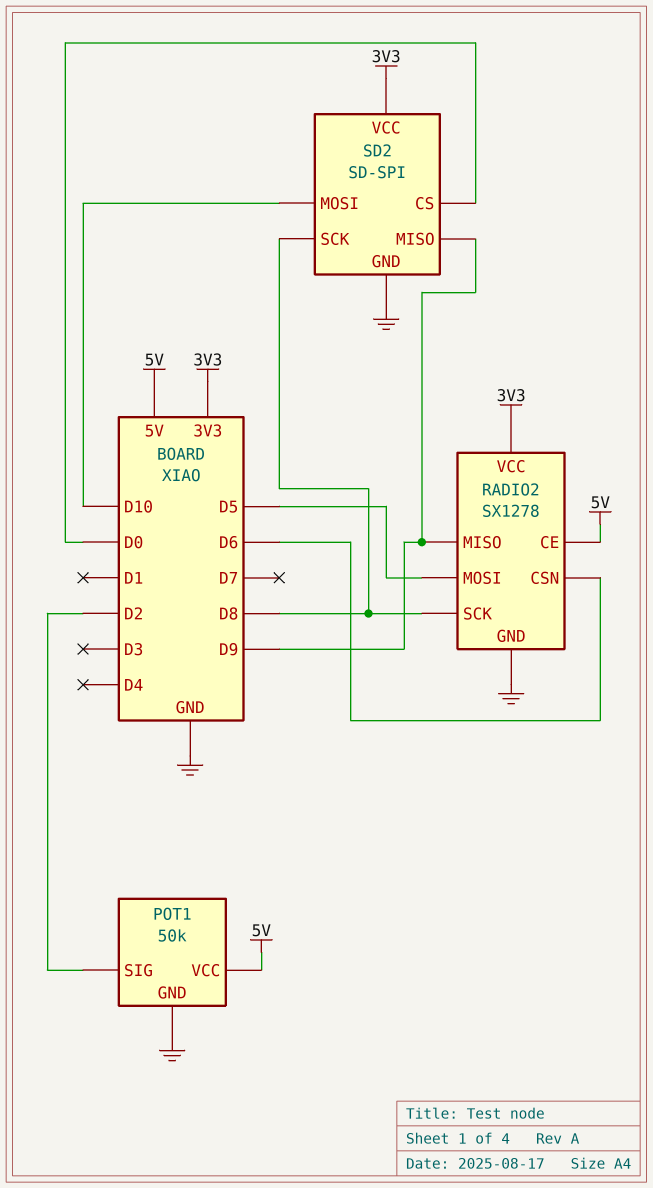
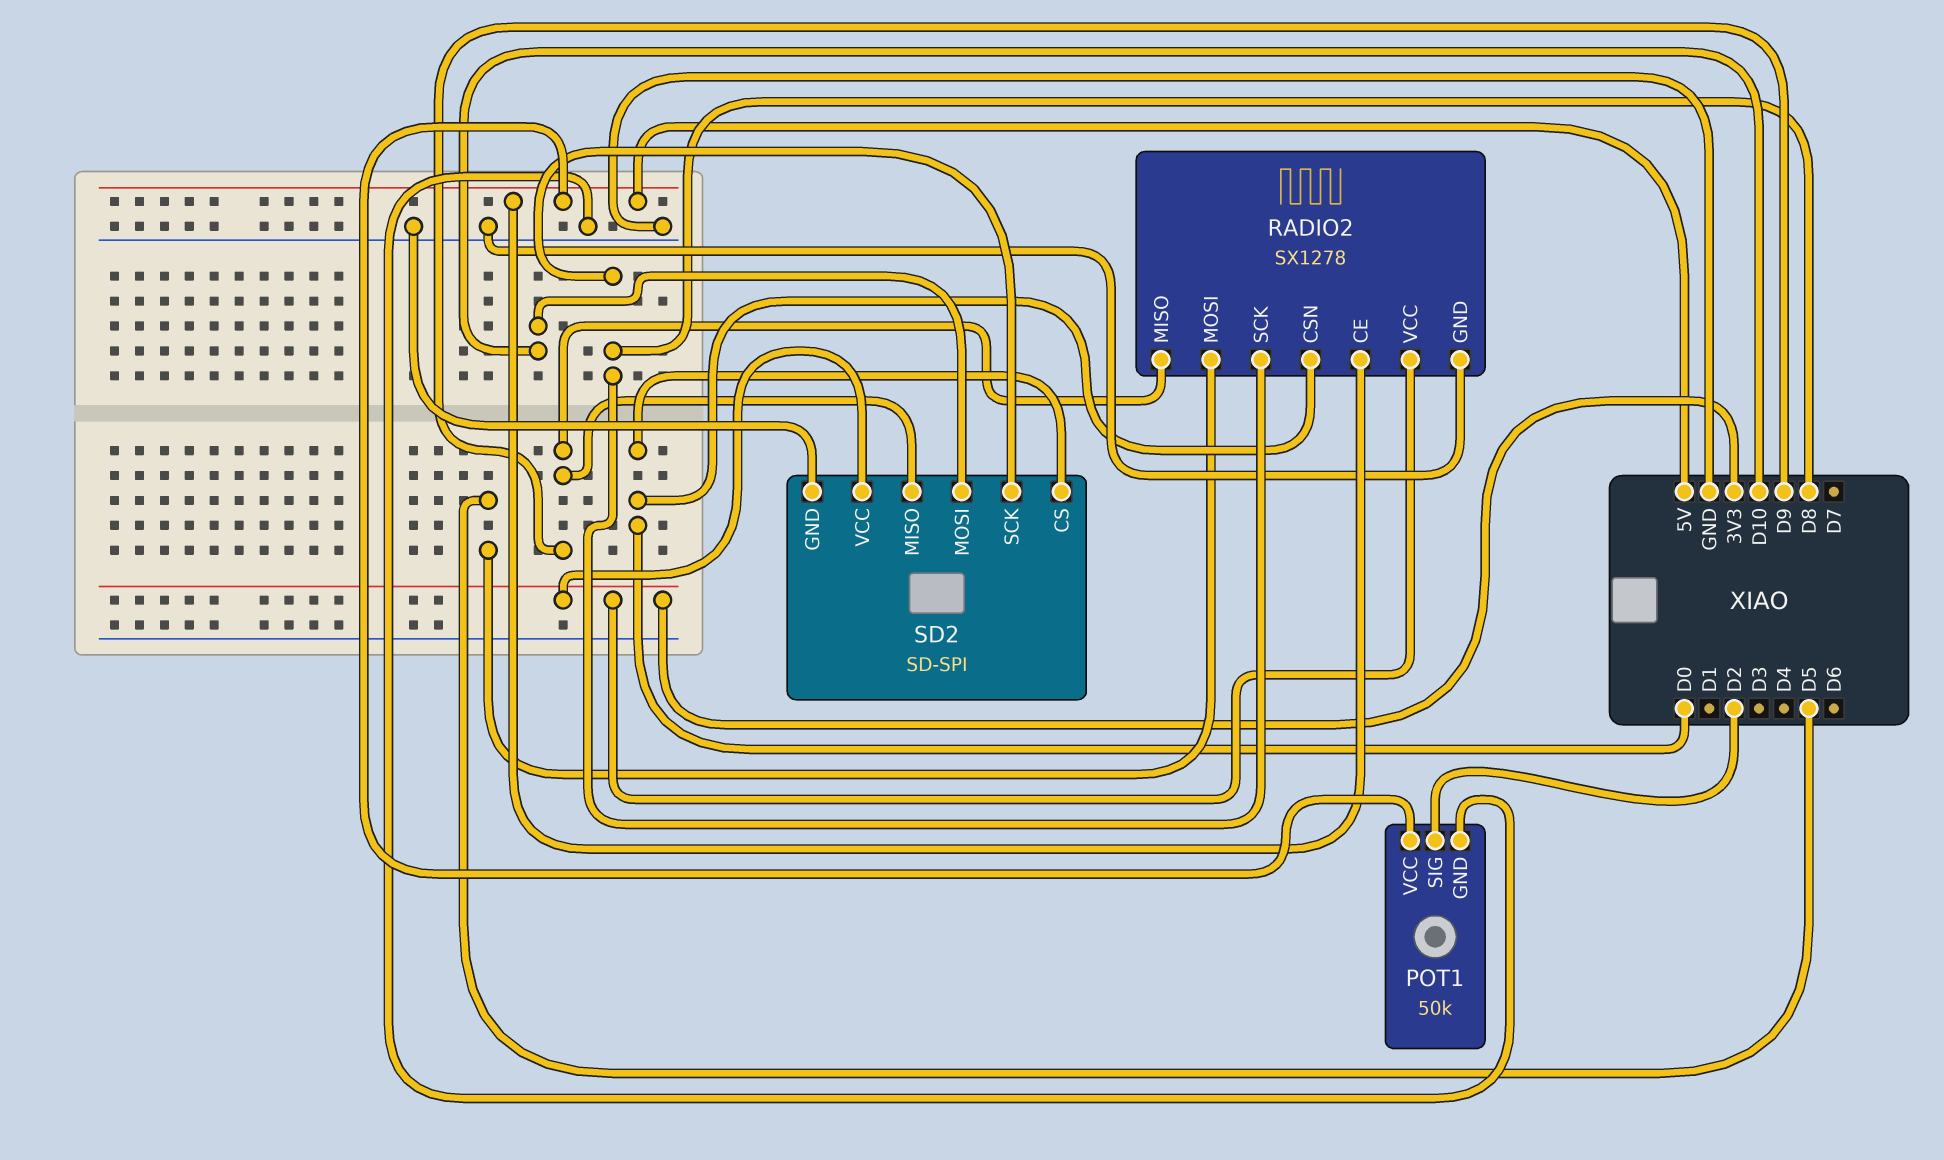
RADIO2 pin CSN: D6 -> D0

